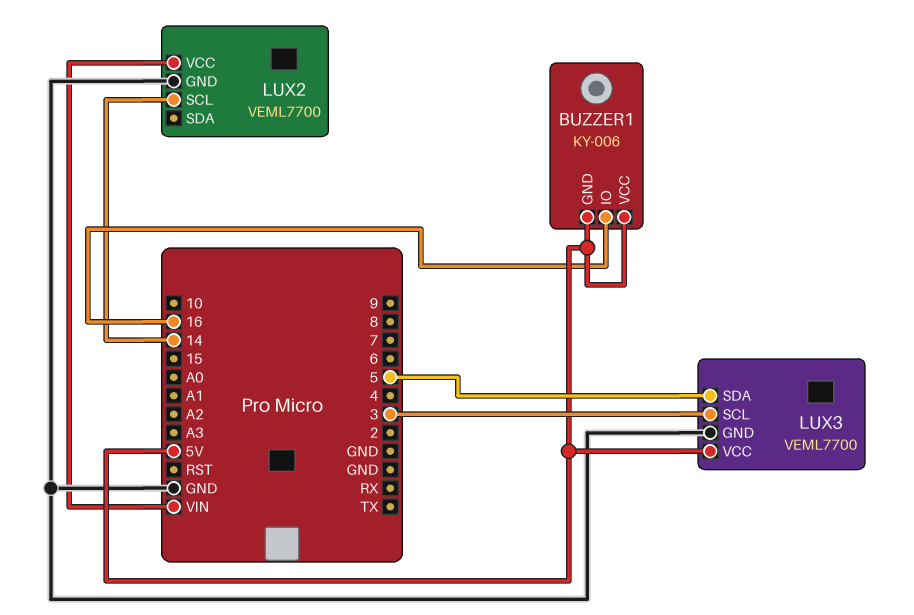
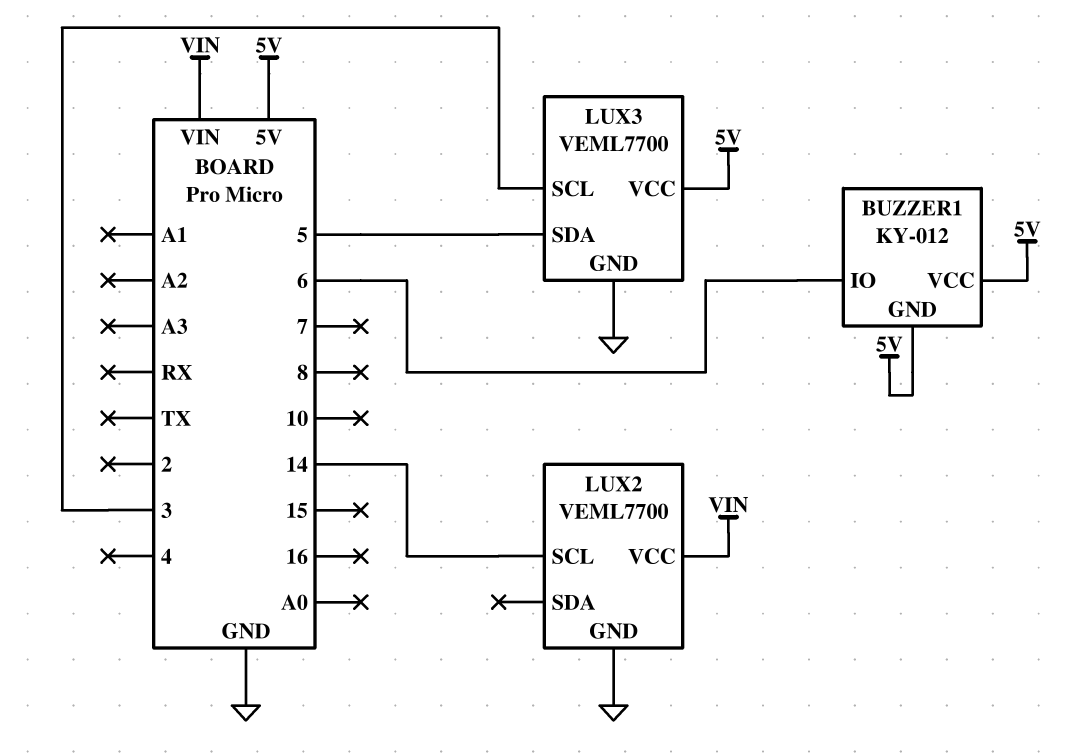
BUZZER1: KY-006 -> KY-012
BUZZER1 pin IO: 16 -> 6

